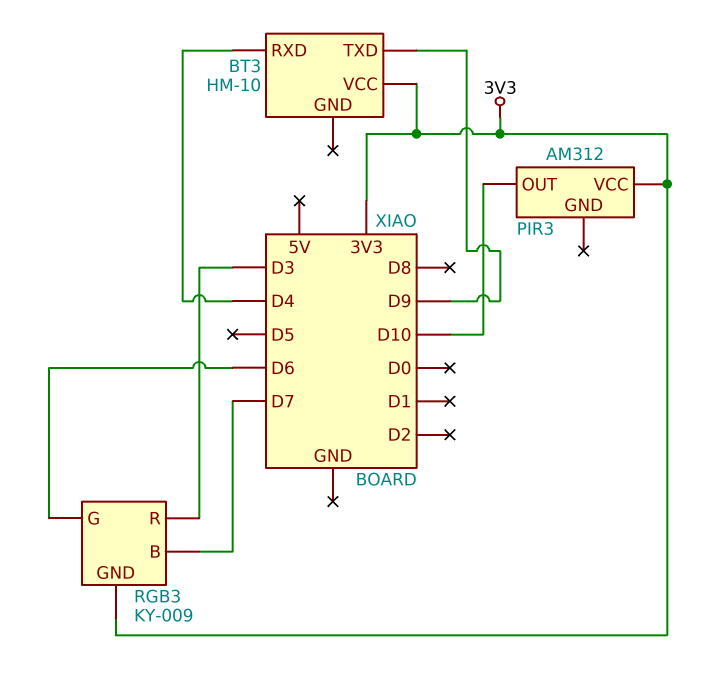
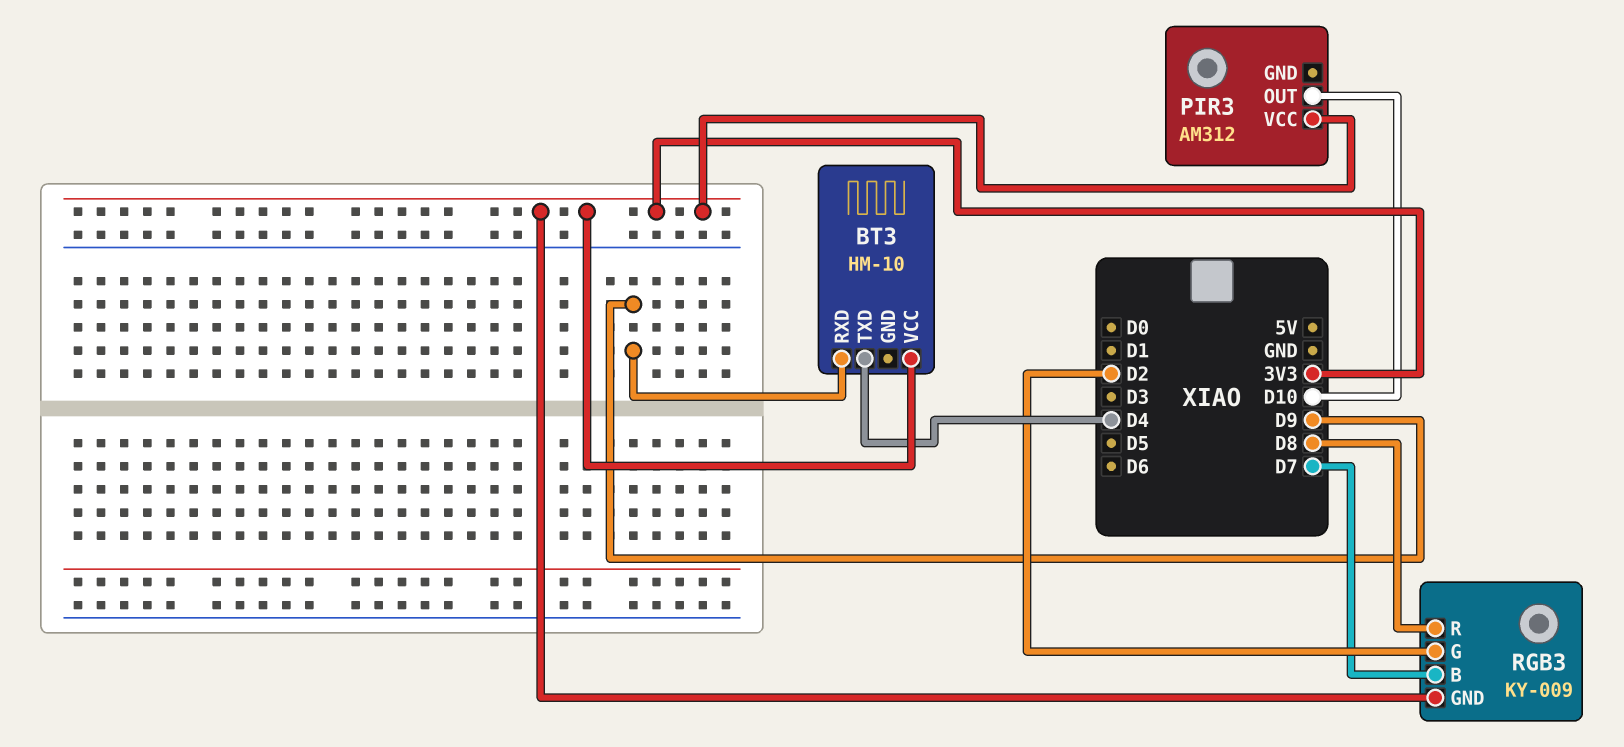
BT3 pin RXD: D4 -> D9
BT3 pin TXD: D9 -> D4
RGB3 pin G: D6 -> D2
RGB3 pin R: D3 -> D8

